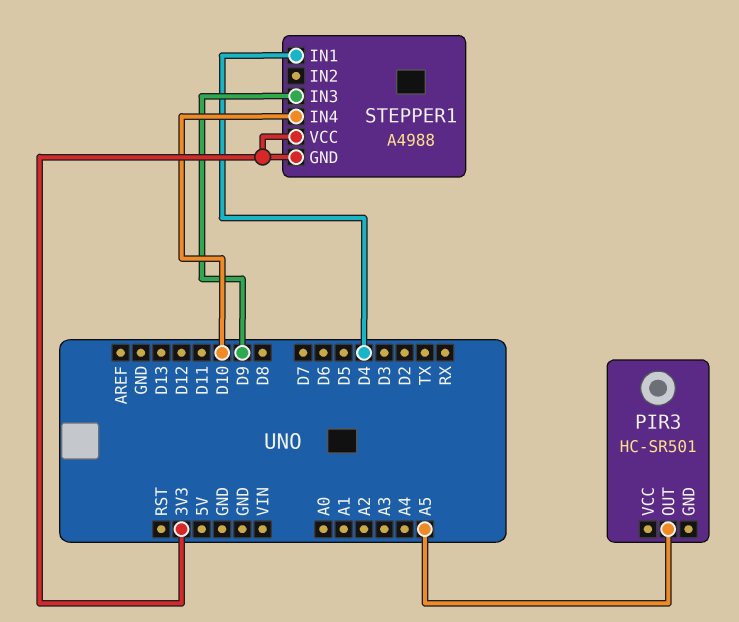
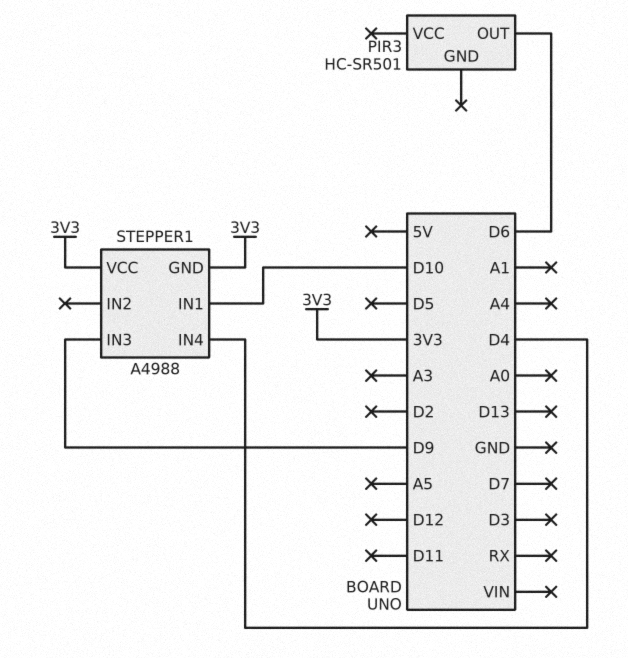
PIR3 pin OUT: A5 -> D6
STEPPER1 pin IN1: D4 -> D10
STEPPER1 pin IN4: D10 -> D4

